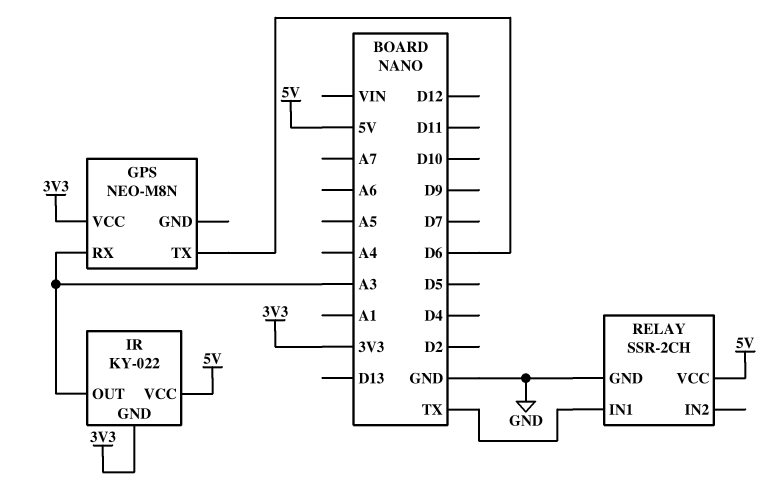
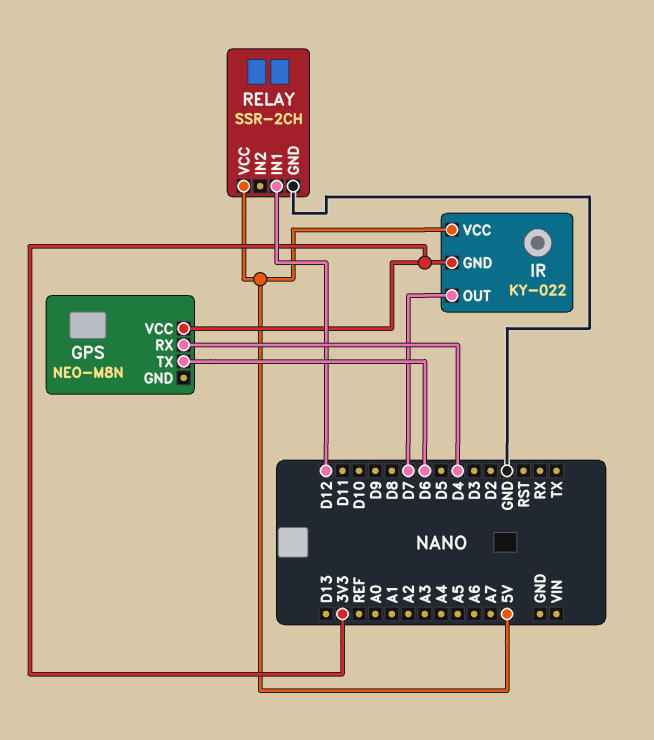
GPS pin RX: A3 -> D4
IR pin OUT: A3 -> D7
RELAY pin IN1: TX -> D12

